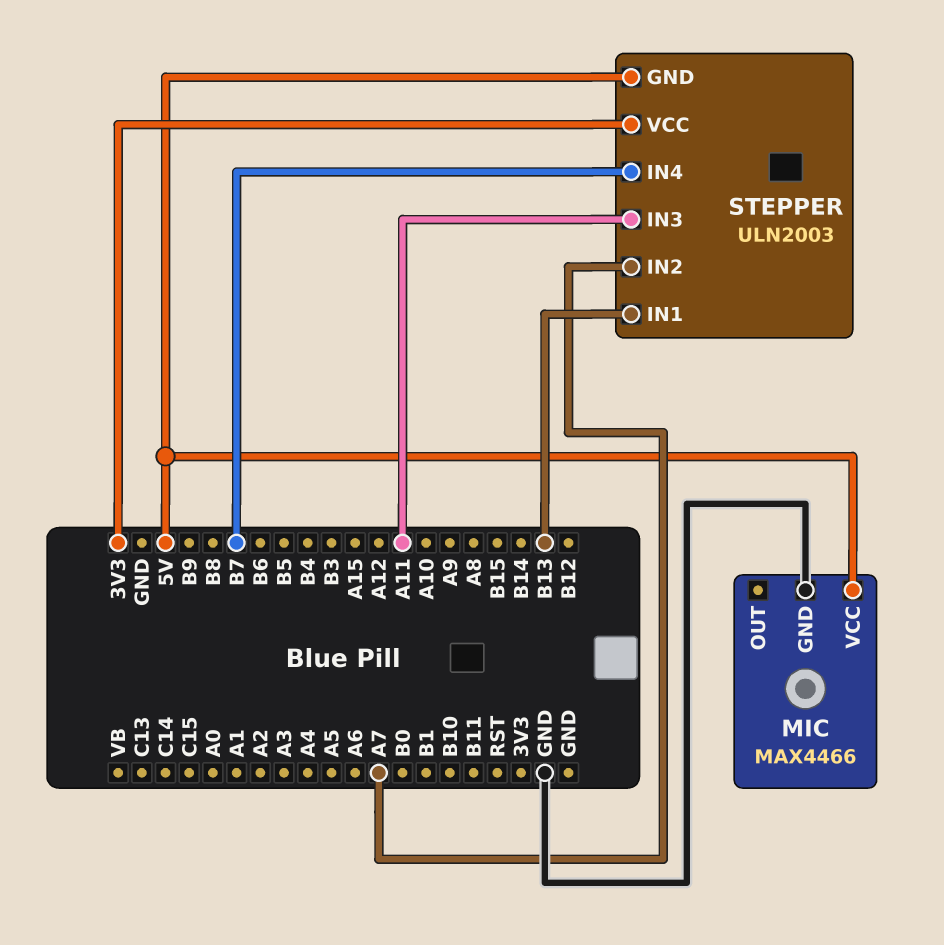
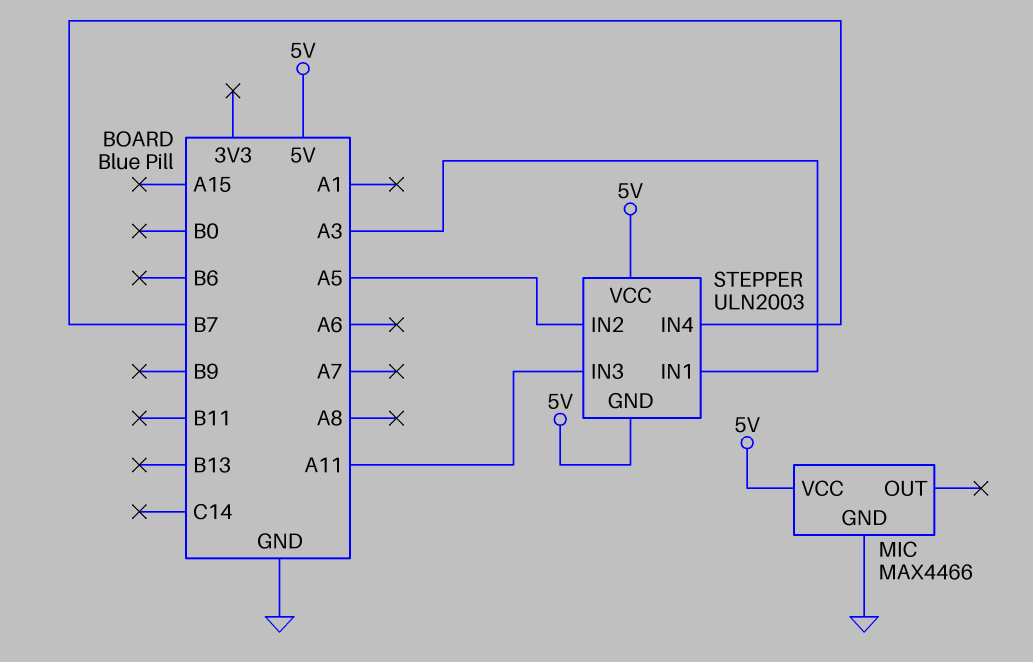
STEPPER pin IN1: B13 -> A3
STEPPER pin IN2: A7 -> A5
STEPPER pin VCC: 3V3 -> 5V

